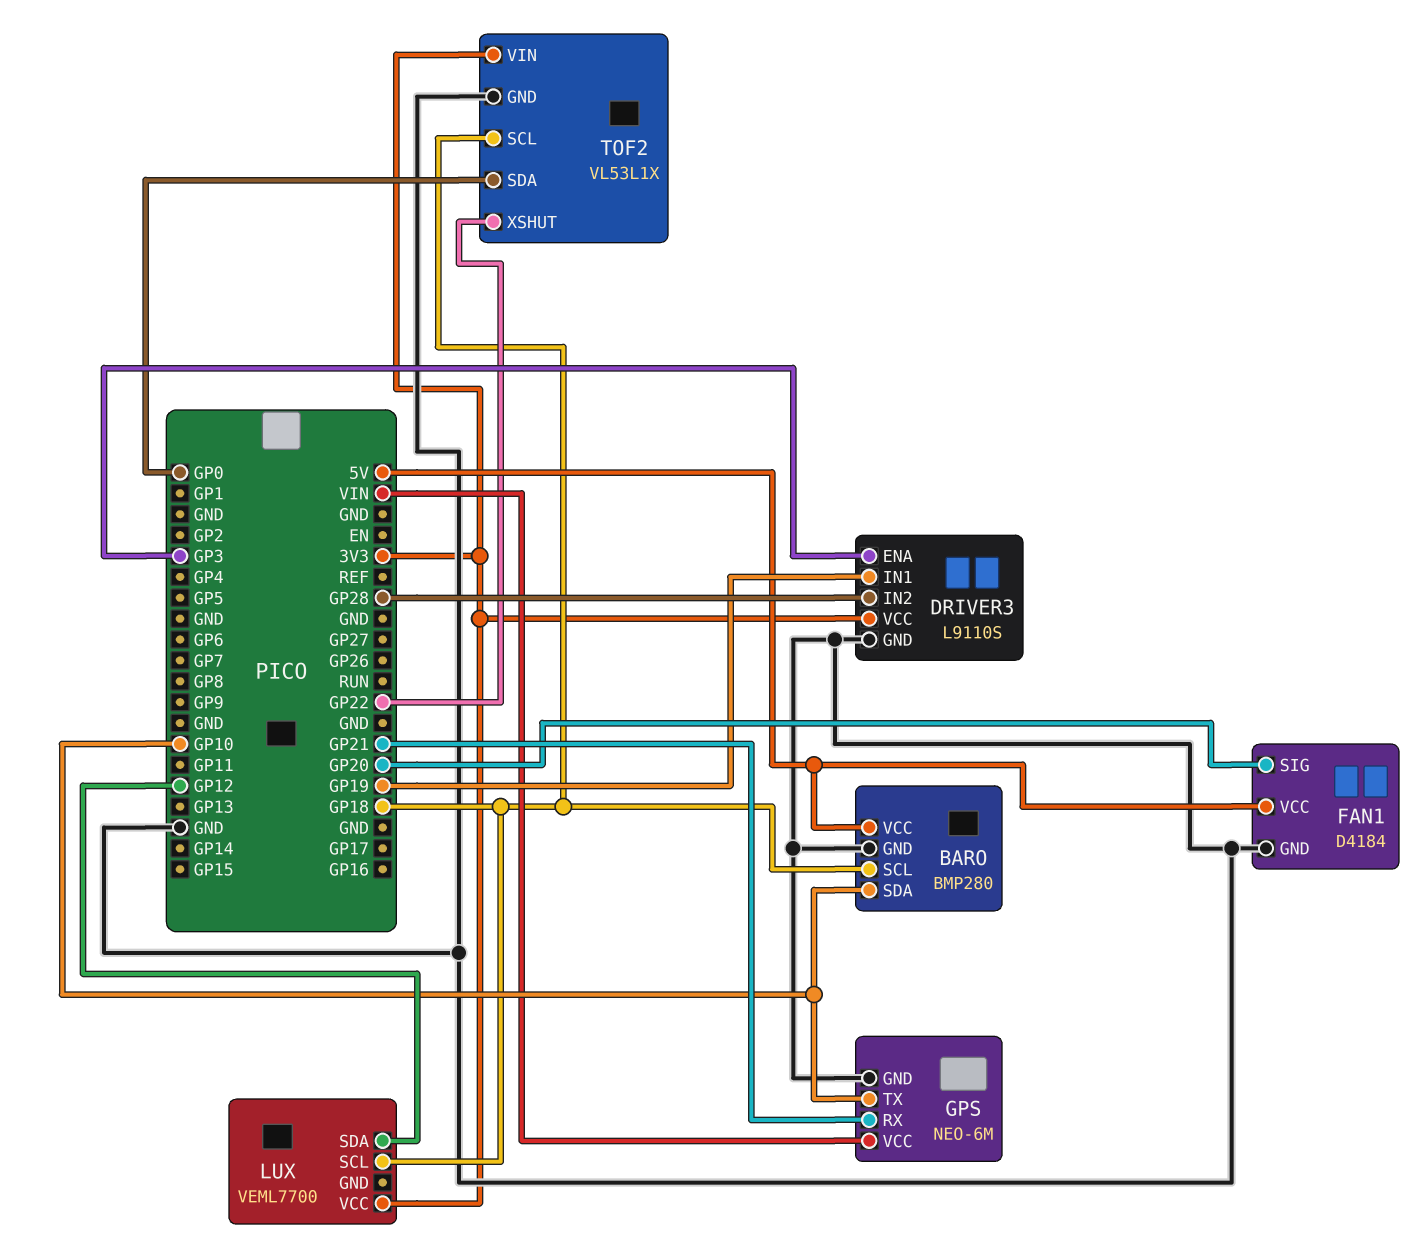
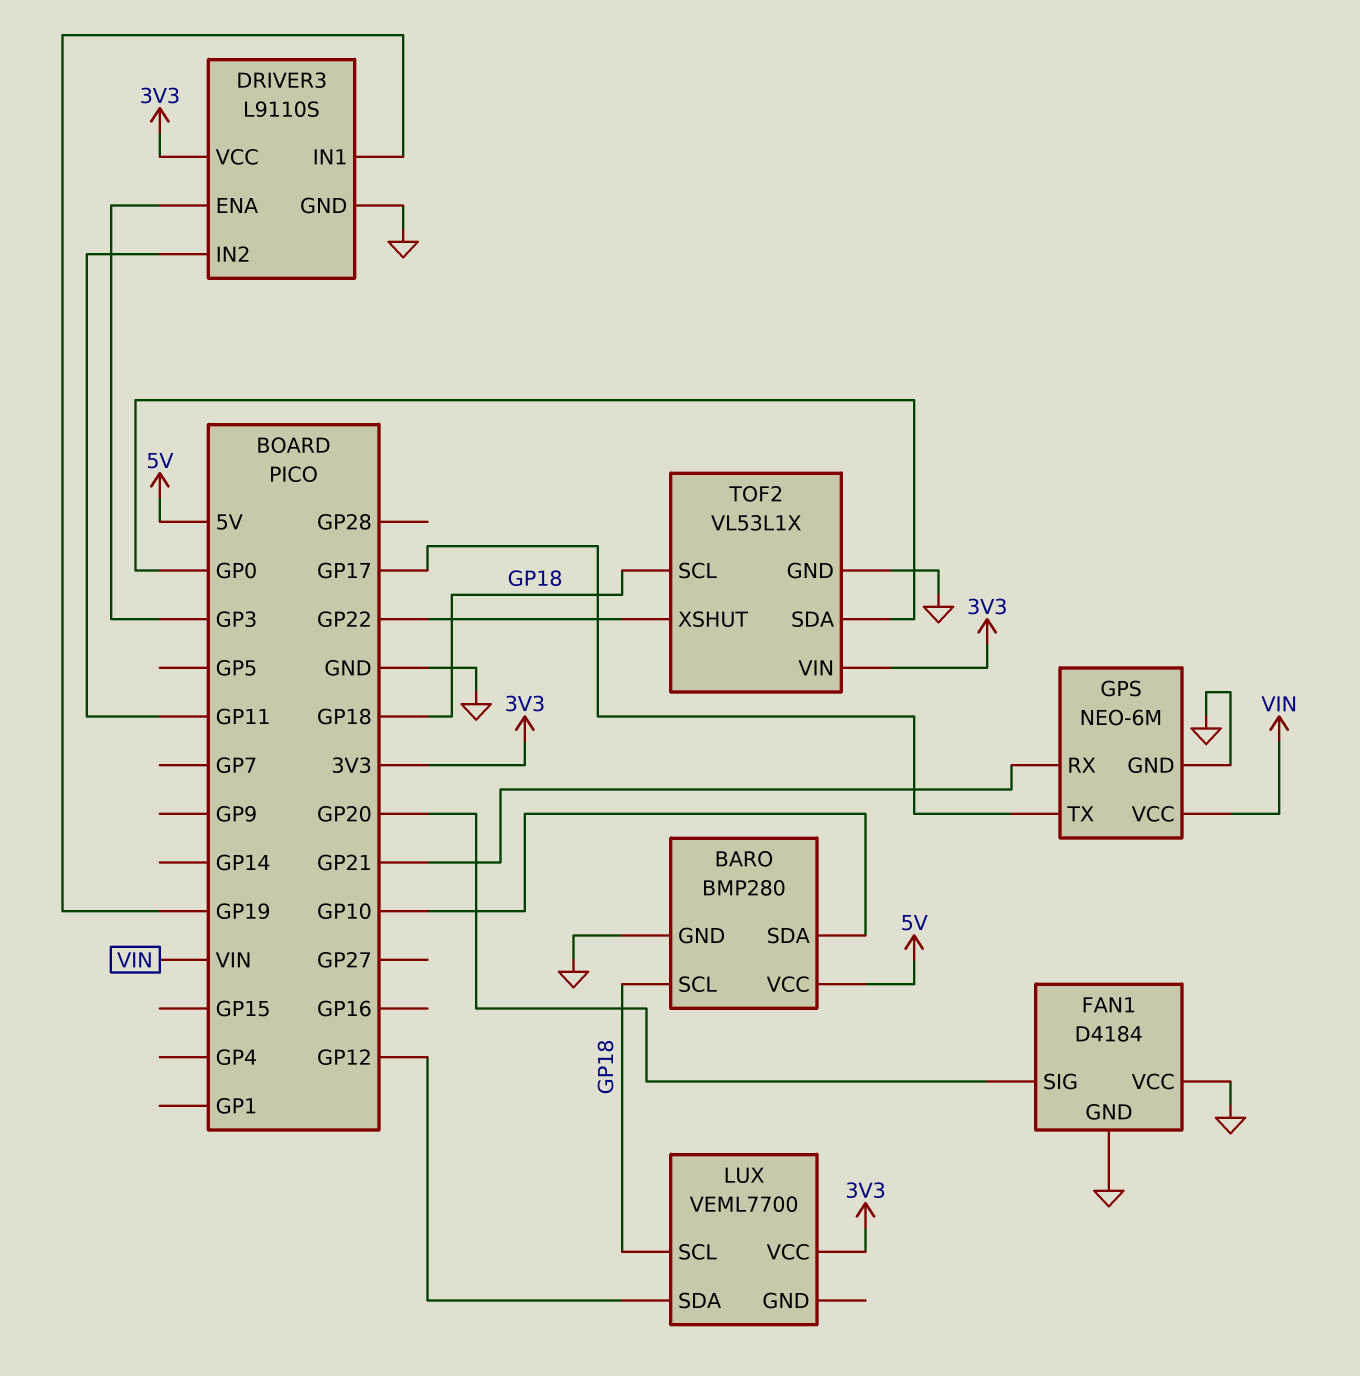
DRIVER3 pin IN2: GP28 -> GP11
FAN1 pin VCC: 5V -> GND
GPS pin TX: GP10 -> GP17

